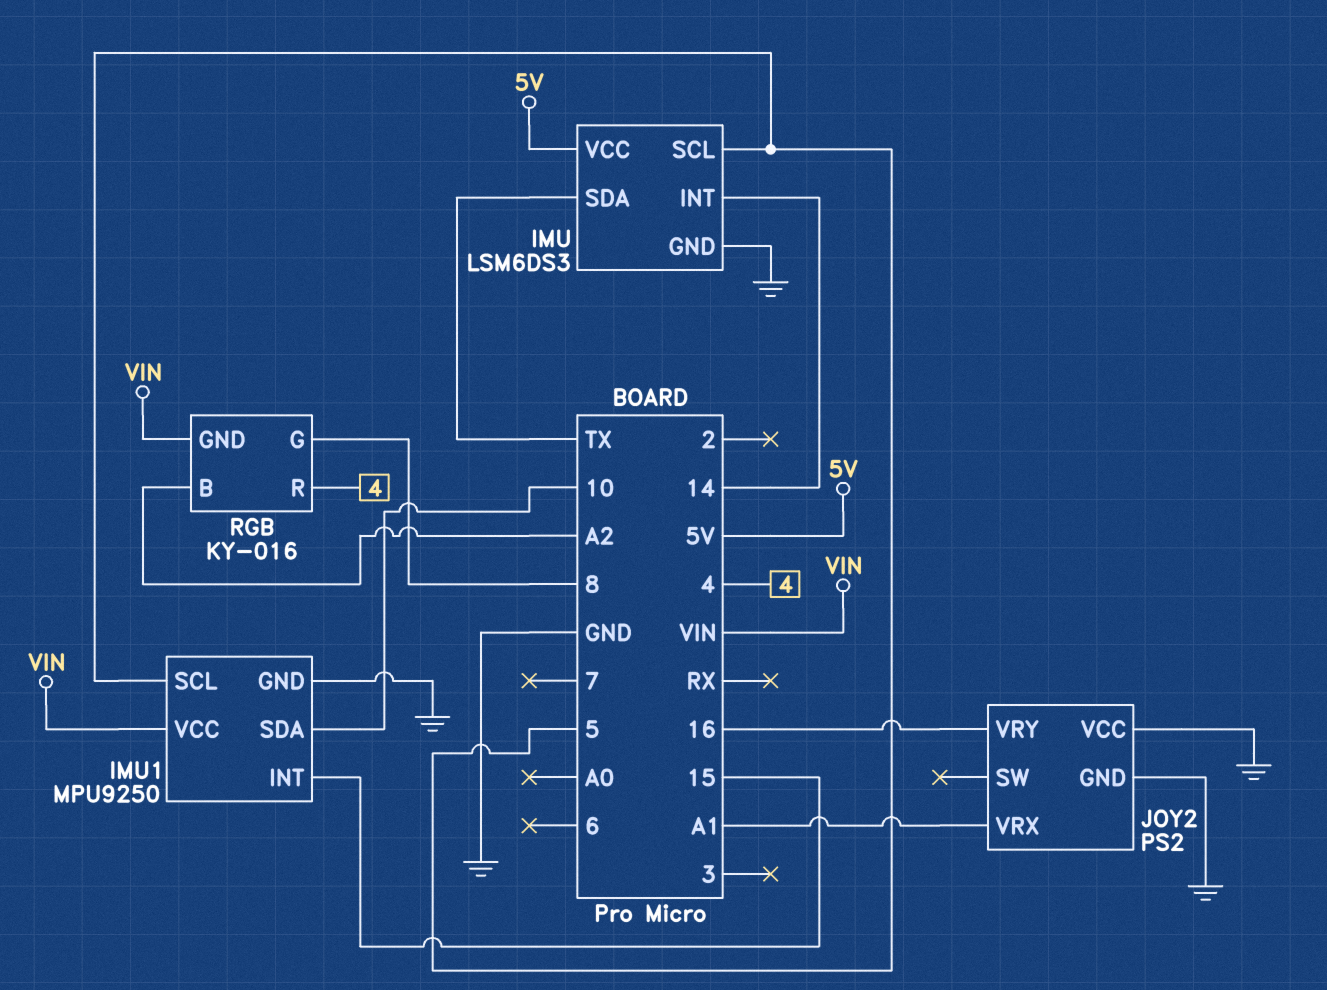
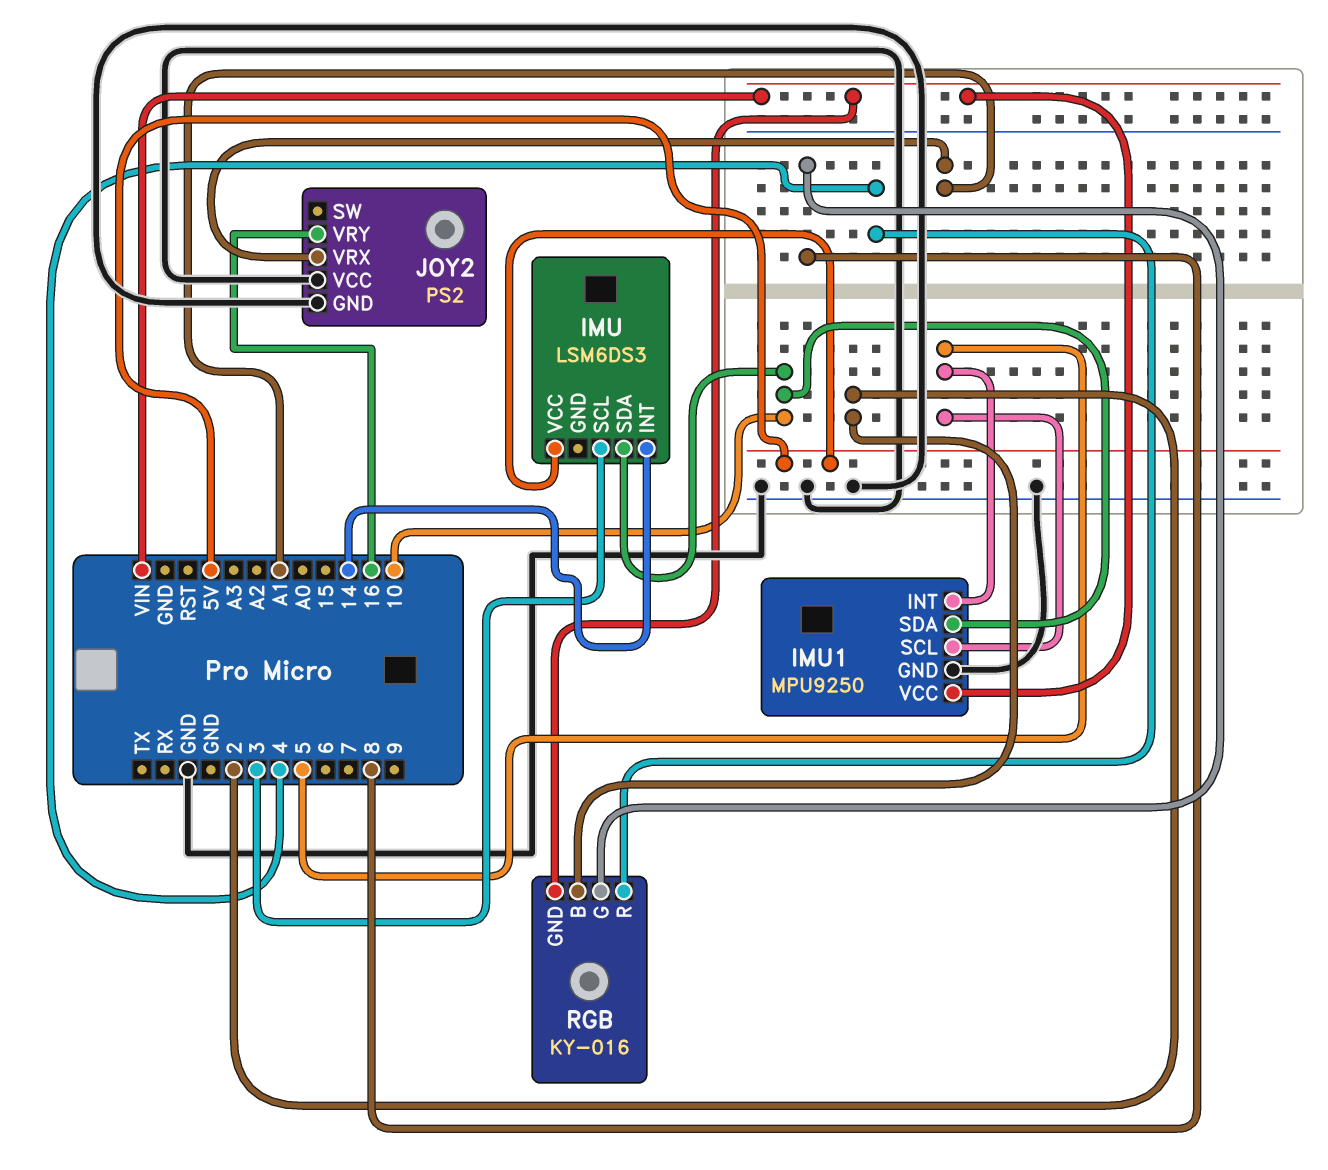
IMU pin GND: GND -> none
IMU pin SCL: 5 -> 3
IMU pin SDA: TX -> 10
IMU1 pin INT: 15 -> 5
RGB pin B: A2 -> 2

